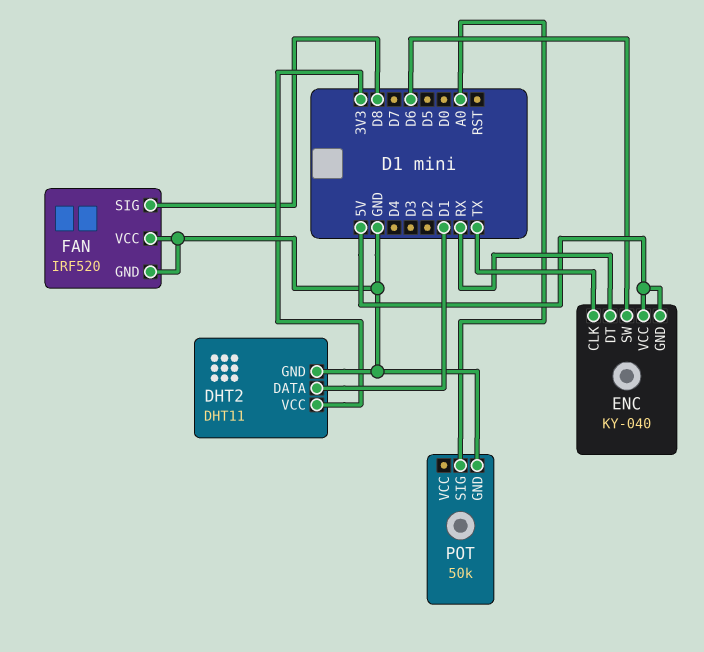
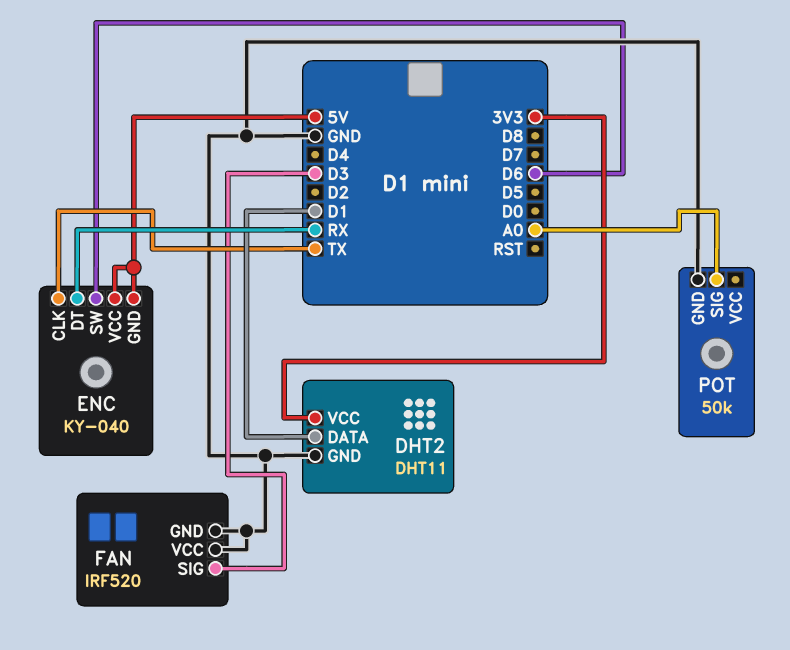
FAN pin SIG: D8 -> D3

